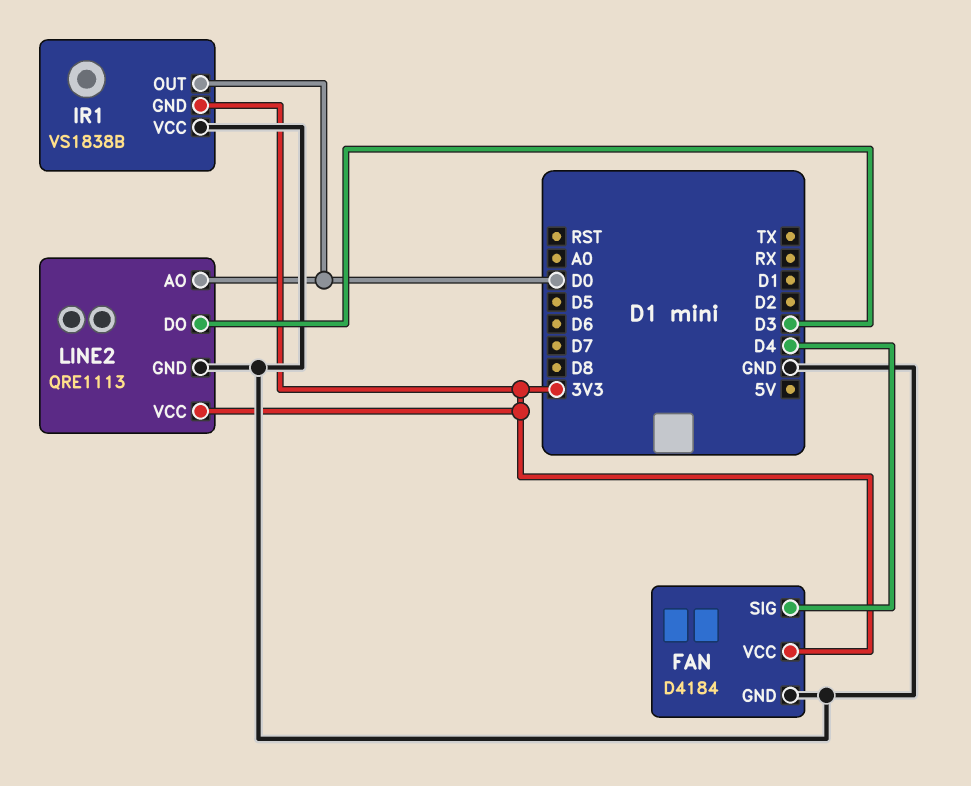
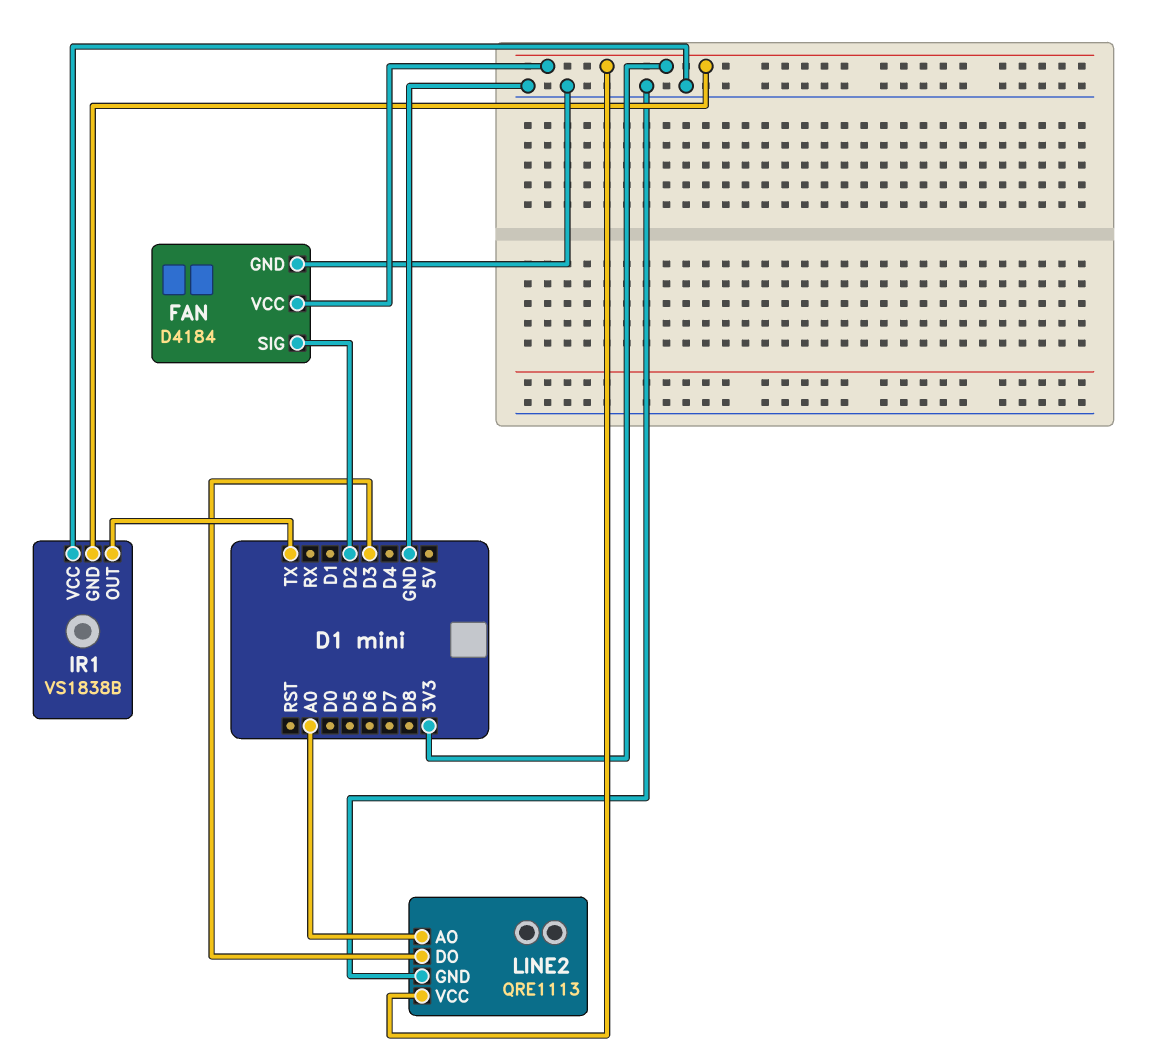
FAN pin SIG: D4 -> D2
IR1 pin OUT: D0 -> TX
LINE2 pin AO: D0 -> A0

